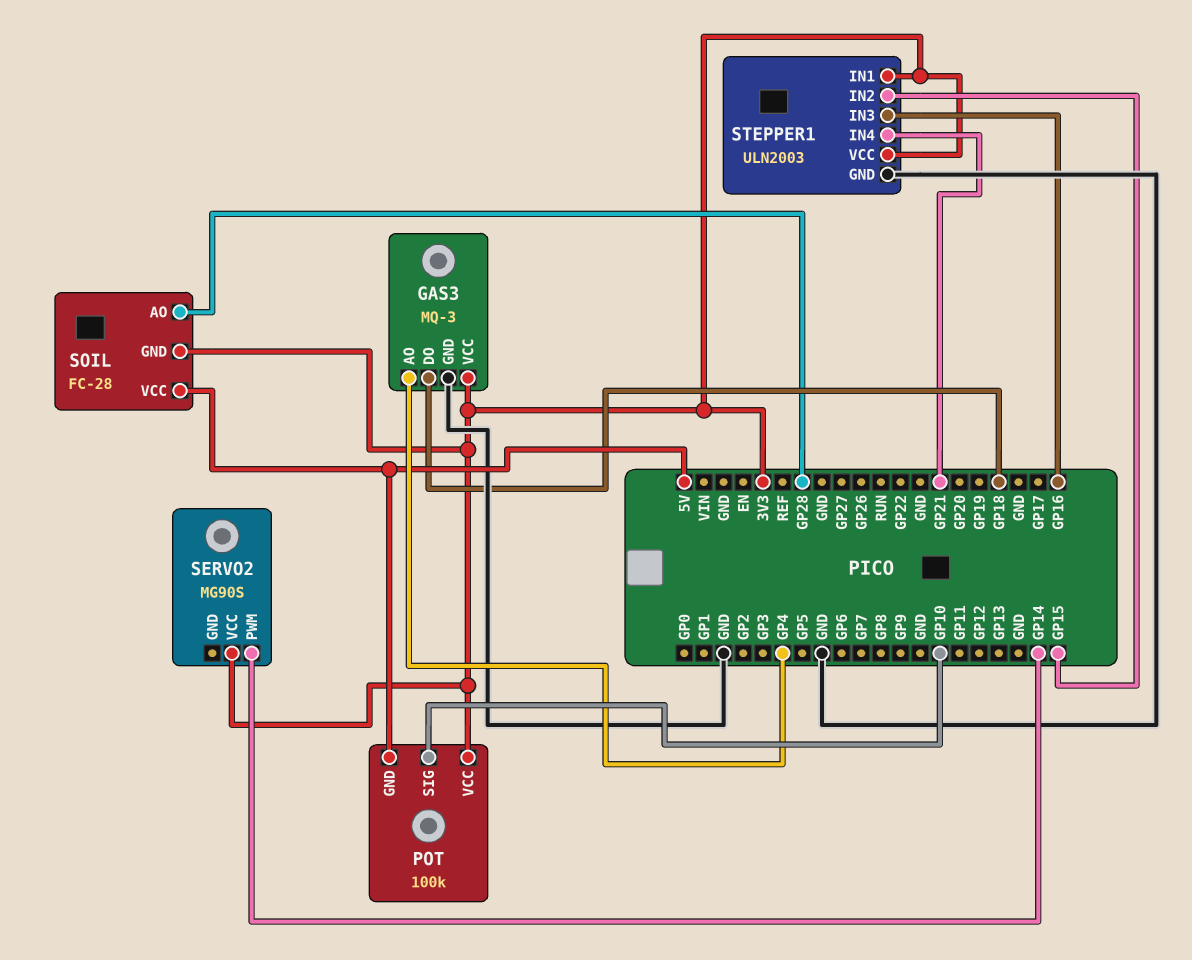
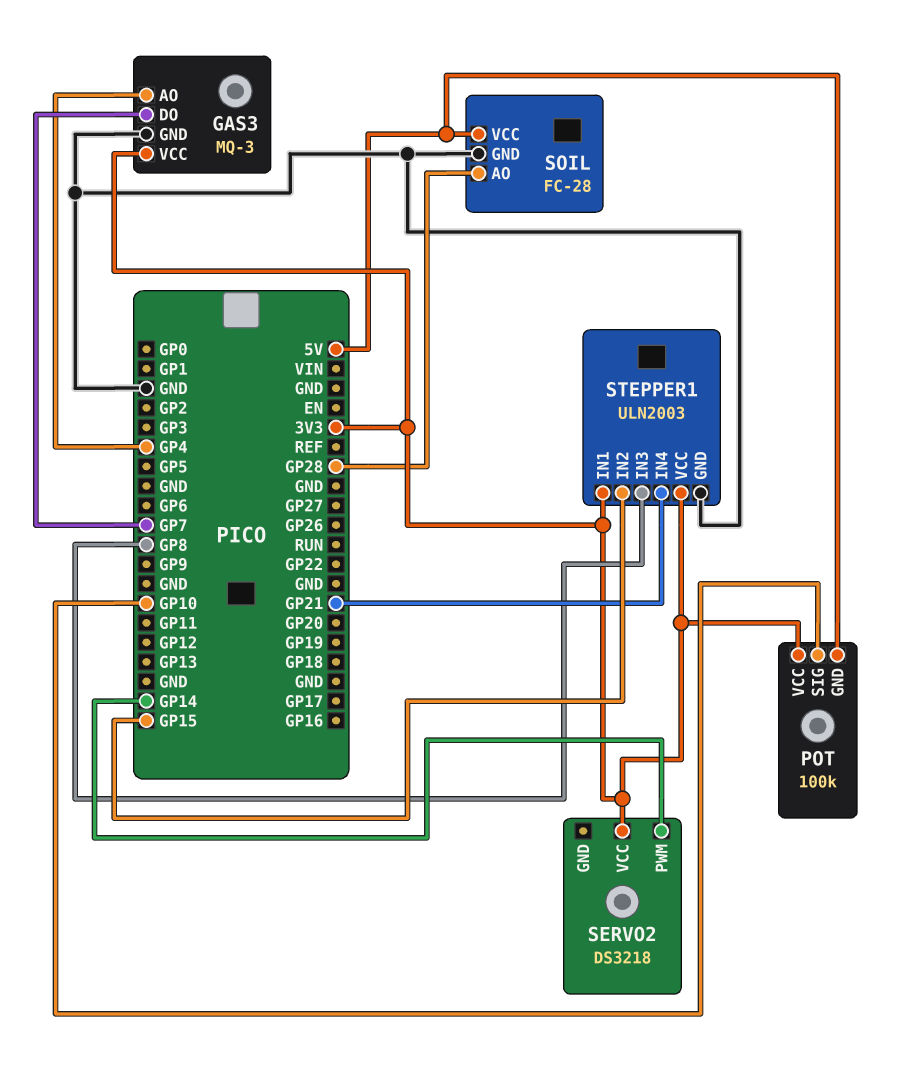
GAS3 pin DO: GP18 -> GP7
SERVO2: MG90S -> DS3218
SOIL pin GND: 3V3 -> GND
STEPPER1 pin IN3: GP16 -> GP8

